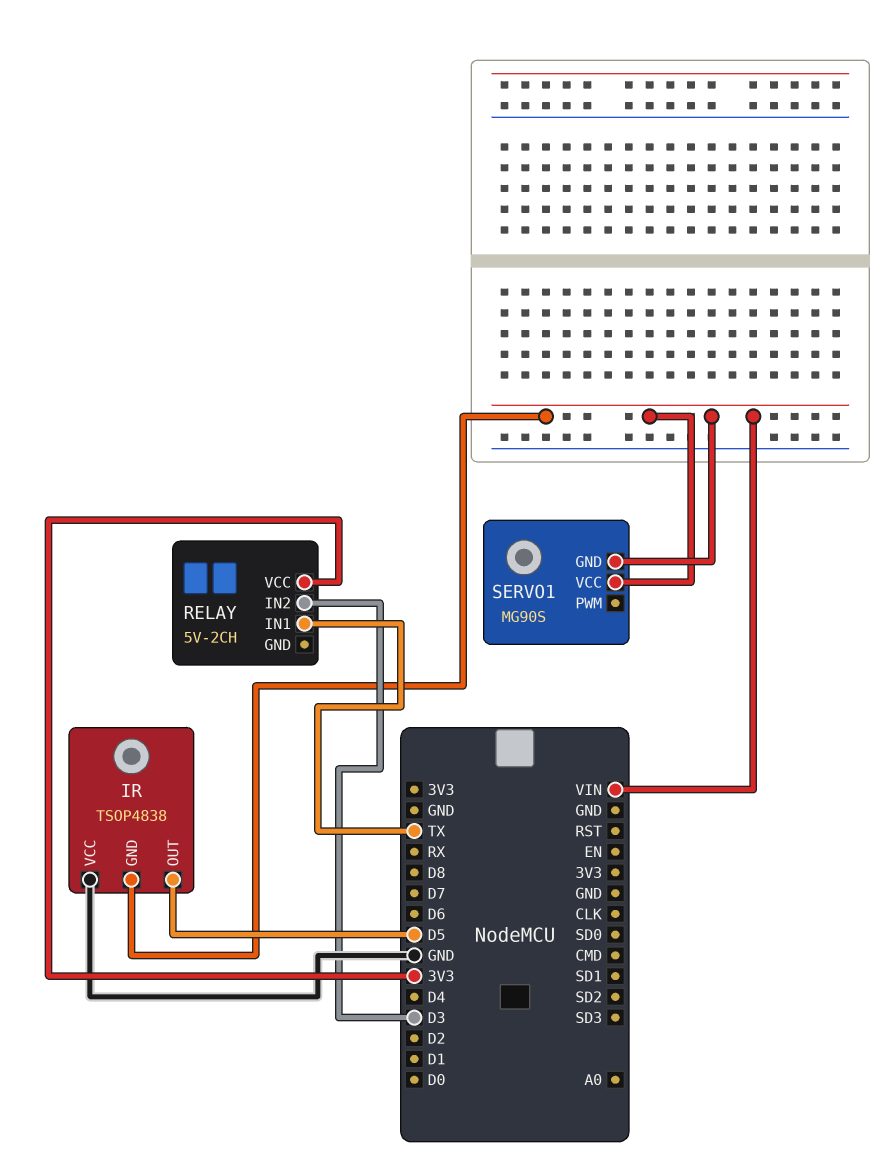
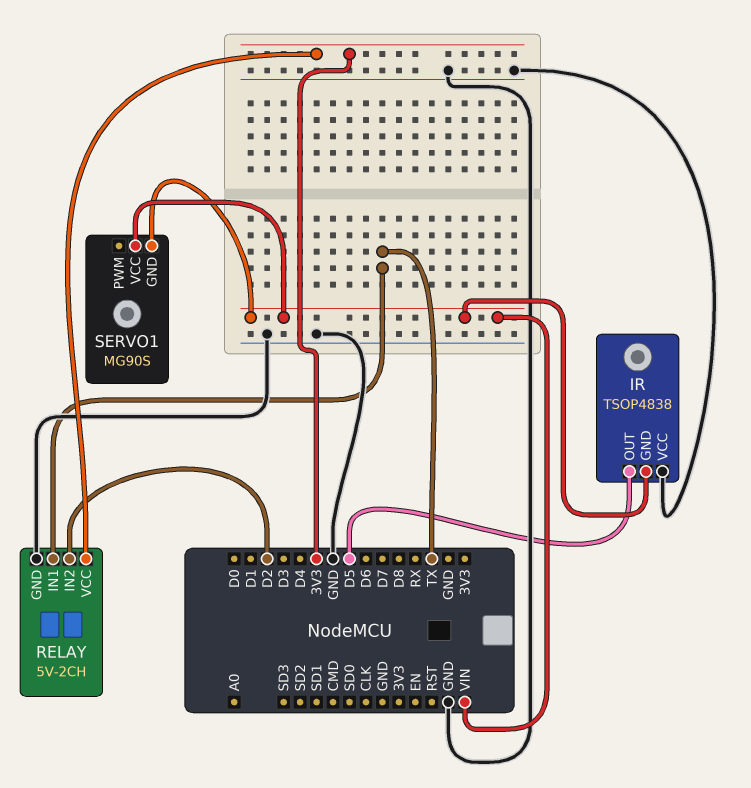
RELAY pin GND: none -> GND
RELAY pin IN2: D3 -> D2

